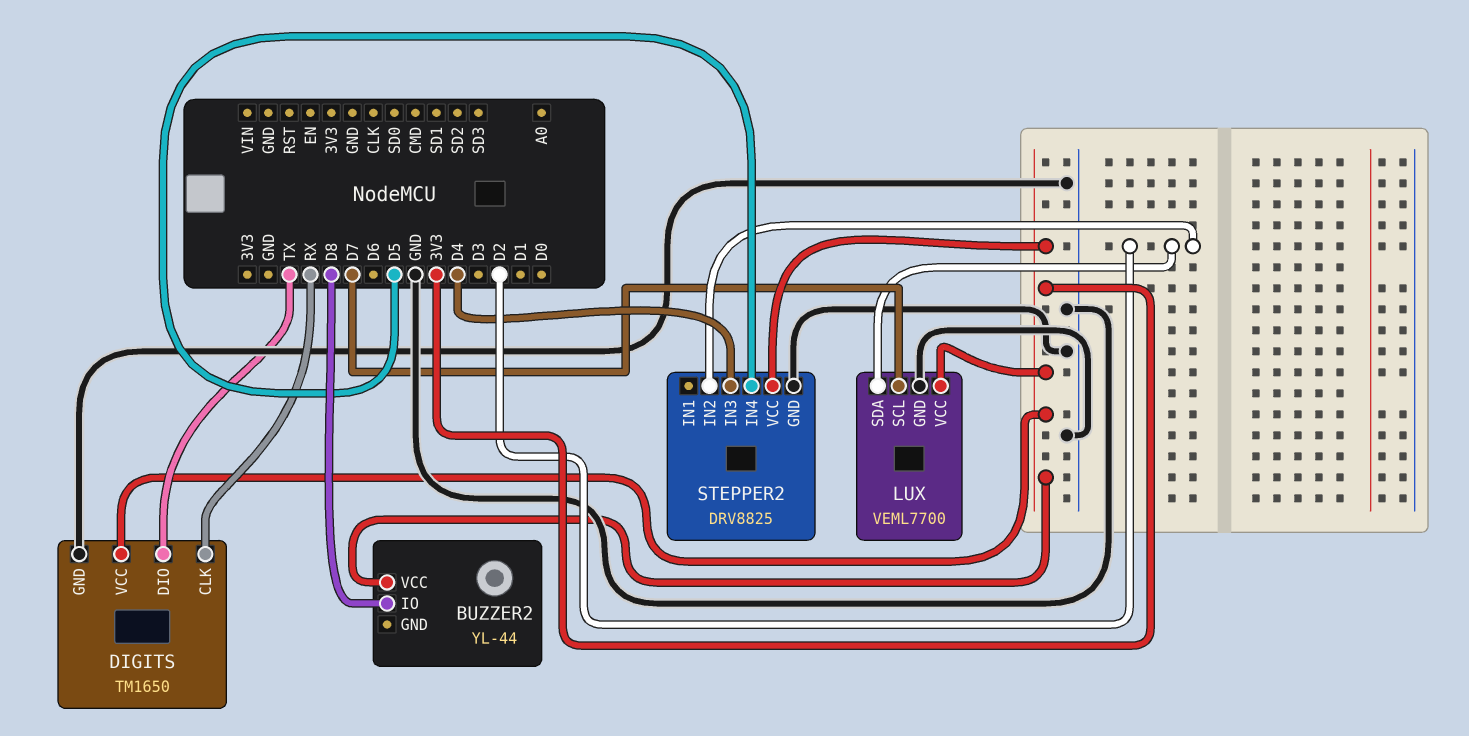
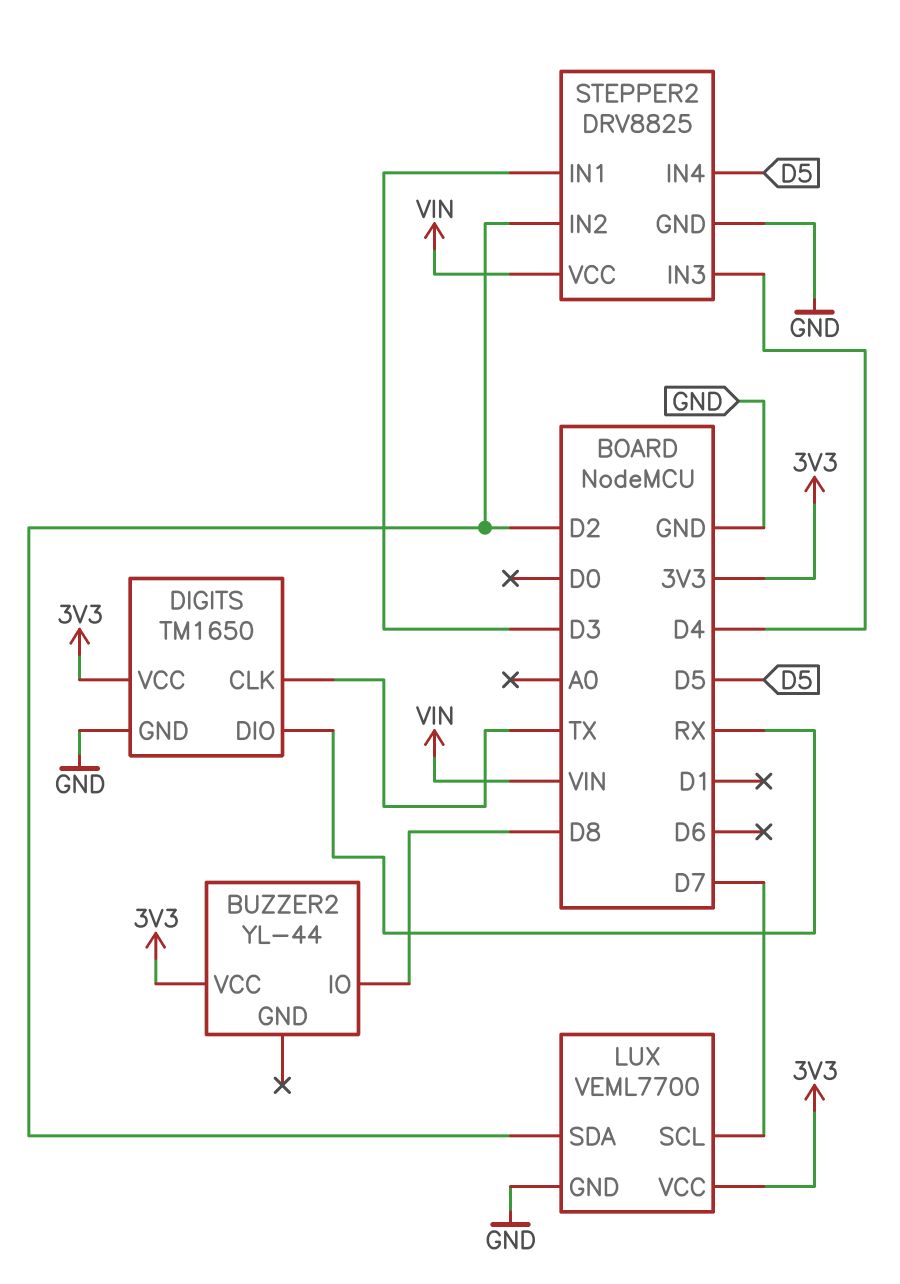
DIGITS pin CLK: RX -> TX
DIGITS pin DIO: TX -> RX
STEPPER2 pin IN1: none -> D3
STEPPER2 pin VCC: 3V3 -> VIN

